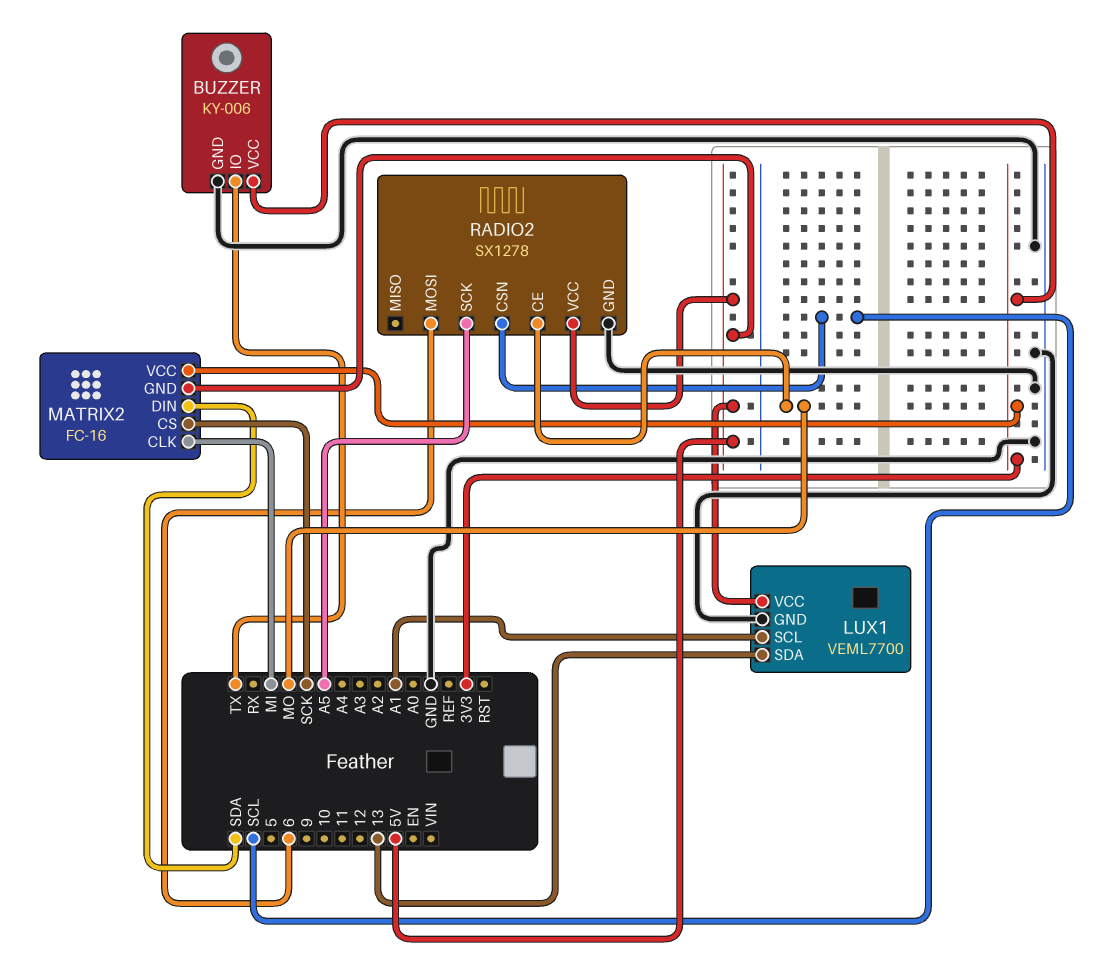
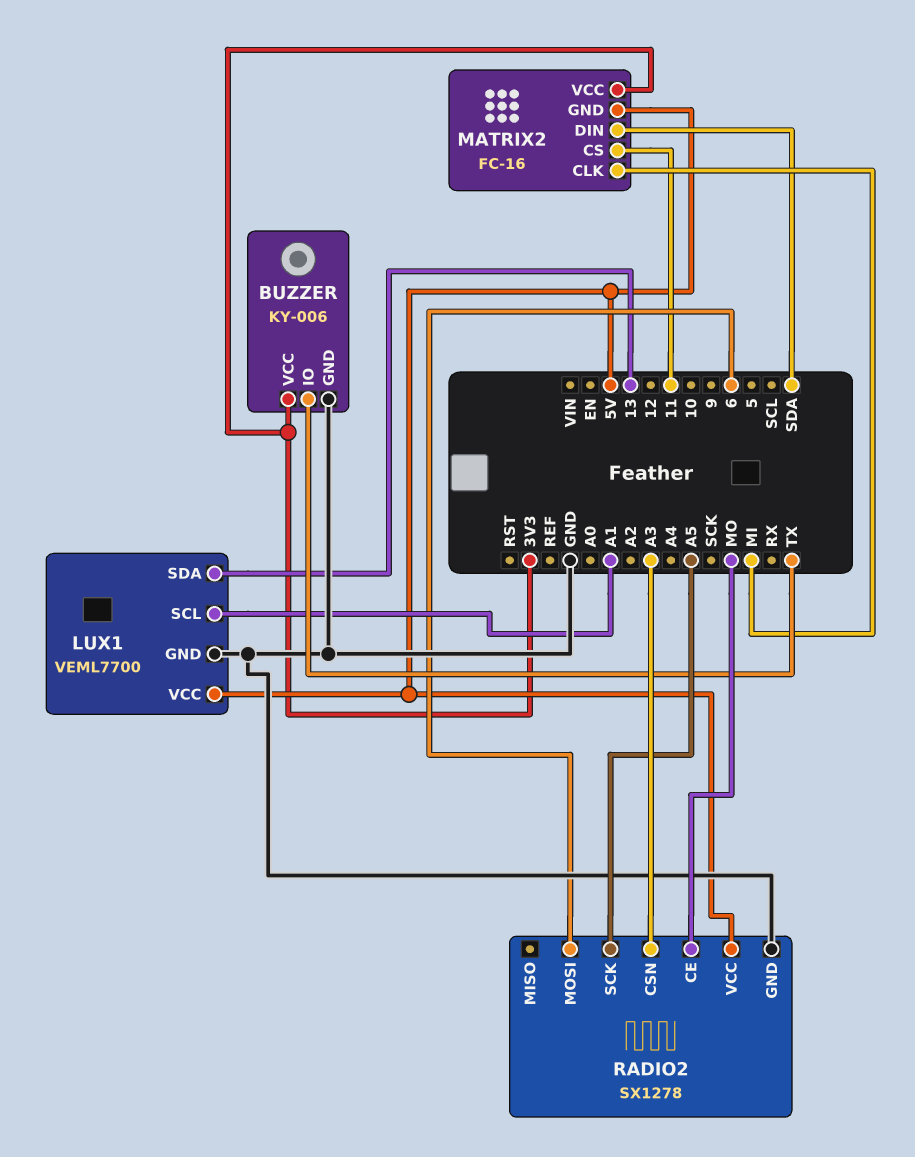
MATRIX2 pin CS: SCK -> 11
RADIO2 pin CSN: SCL -> A3

